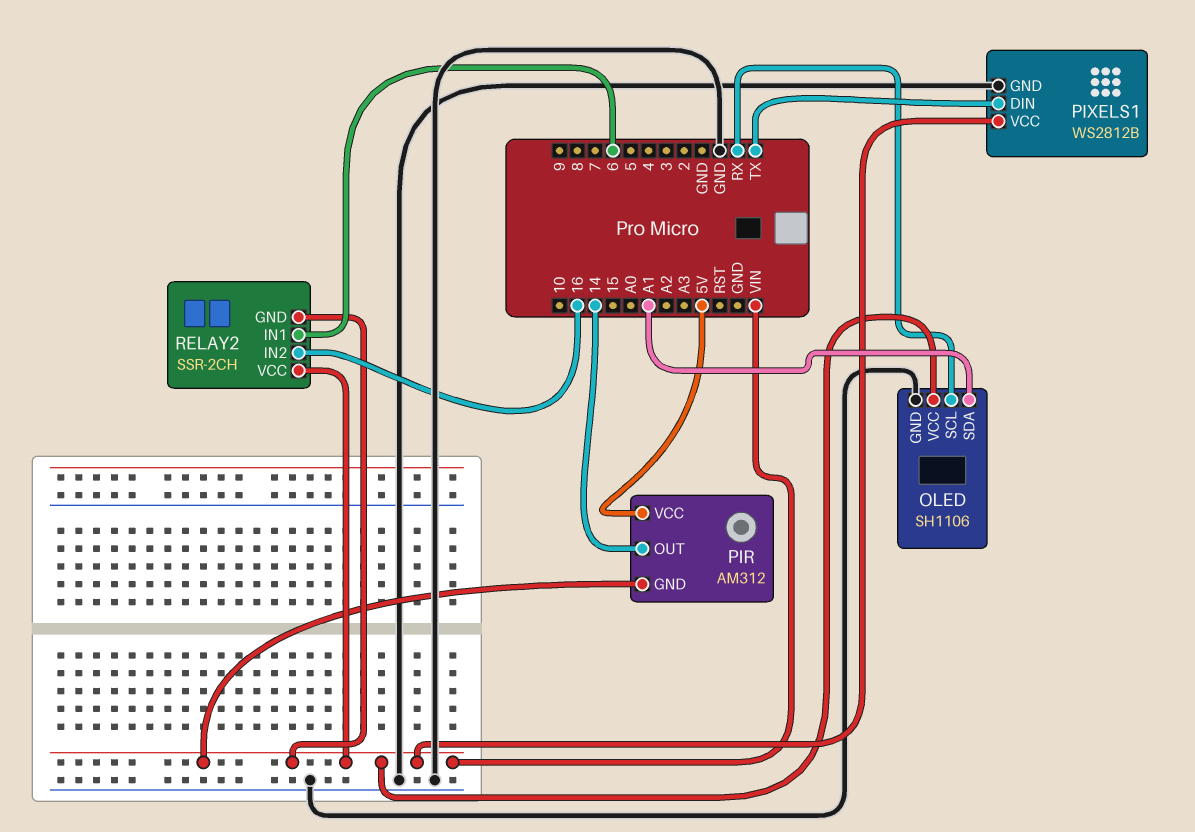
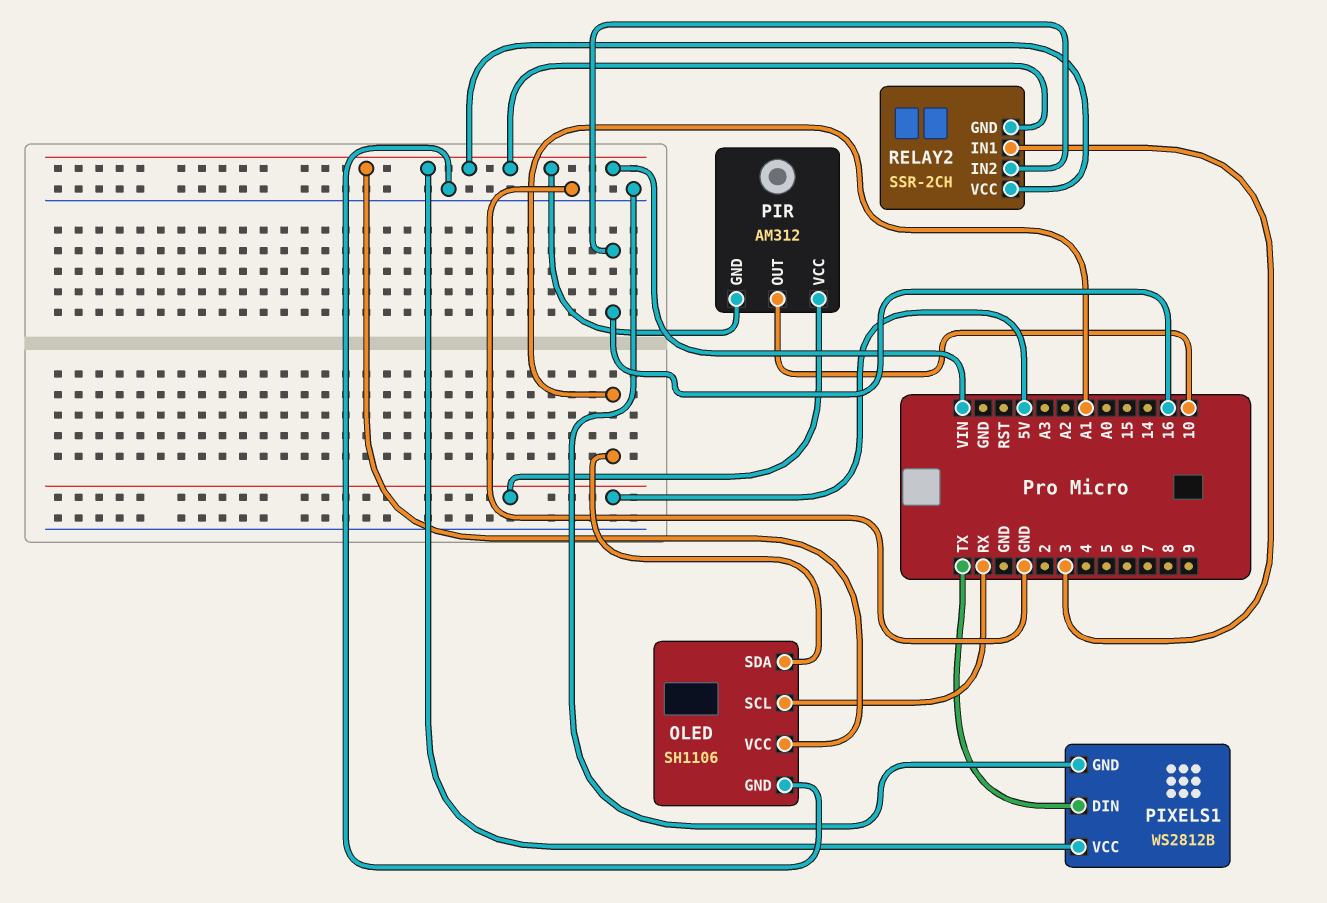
PIR pin OUT: 14 -> 10
RELAY2 pin IN1: 6 -> 3

